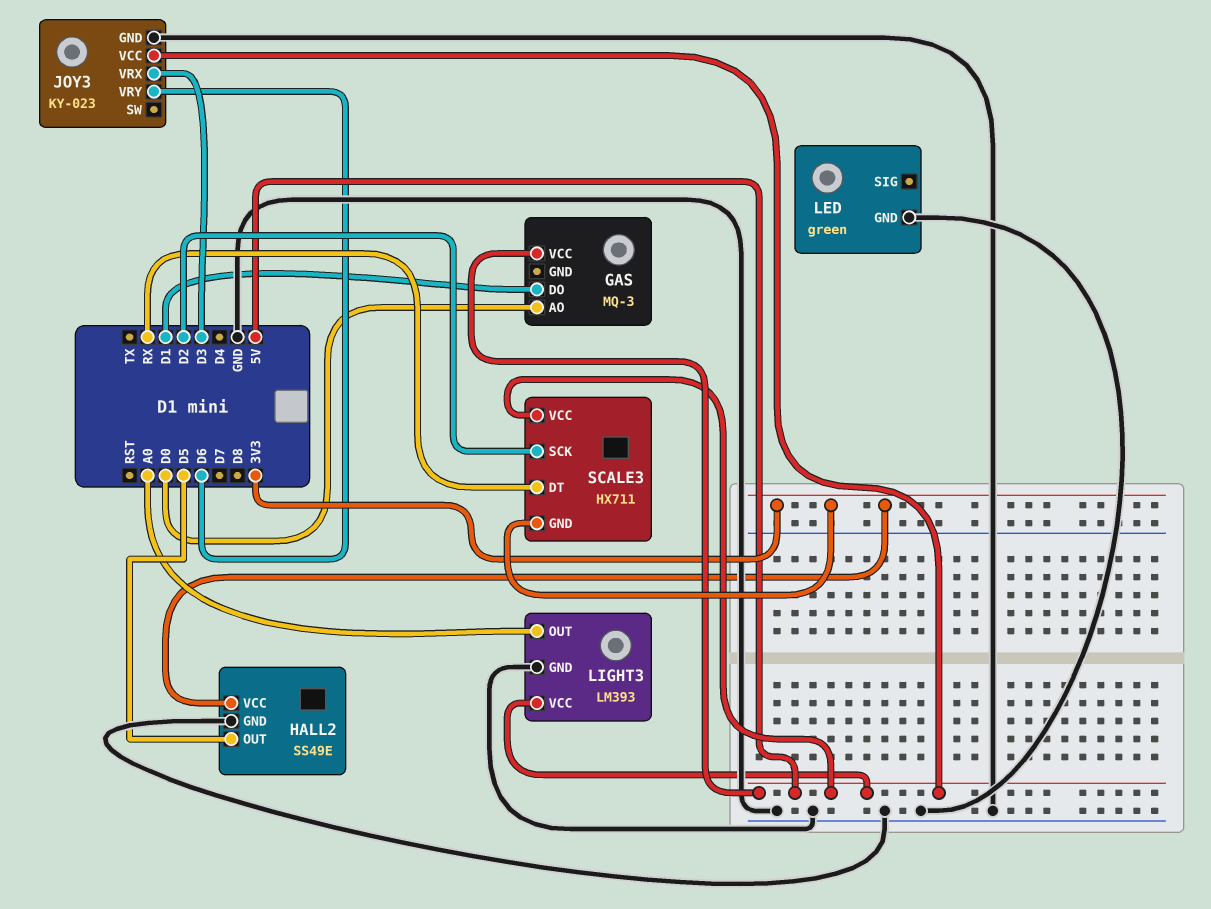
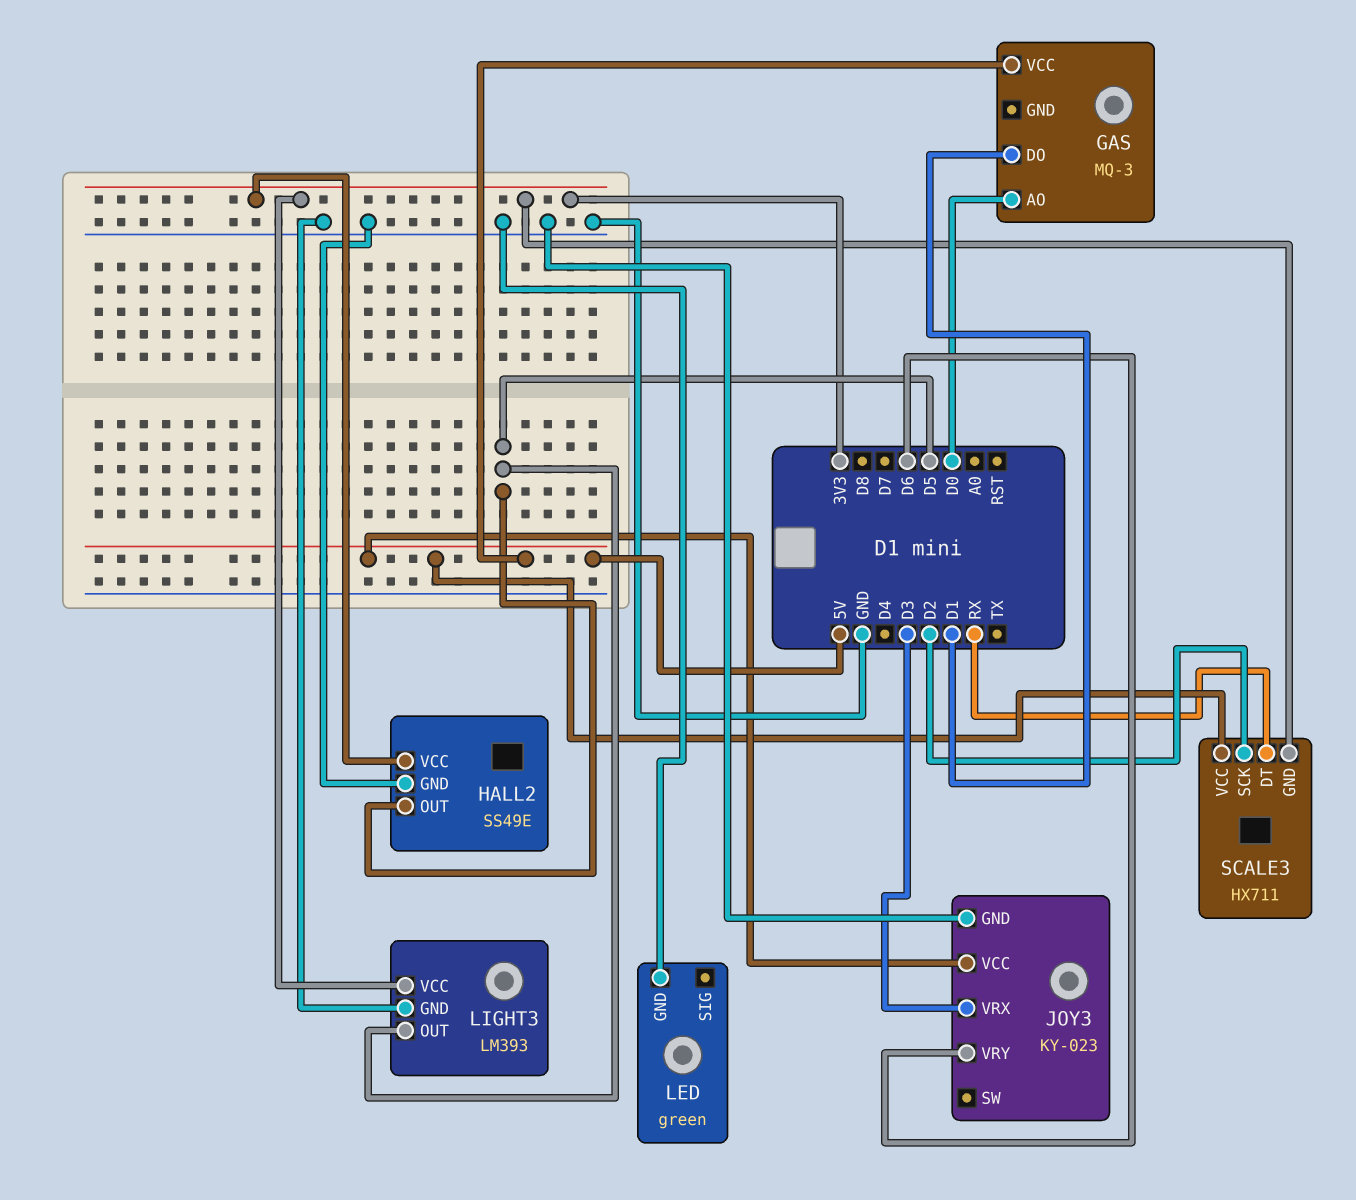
LIGHT3 pin OUT: A0 -> D5
LIGHT3 pin VCC: 5V -> 3V3

